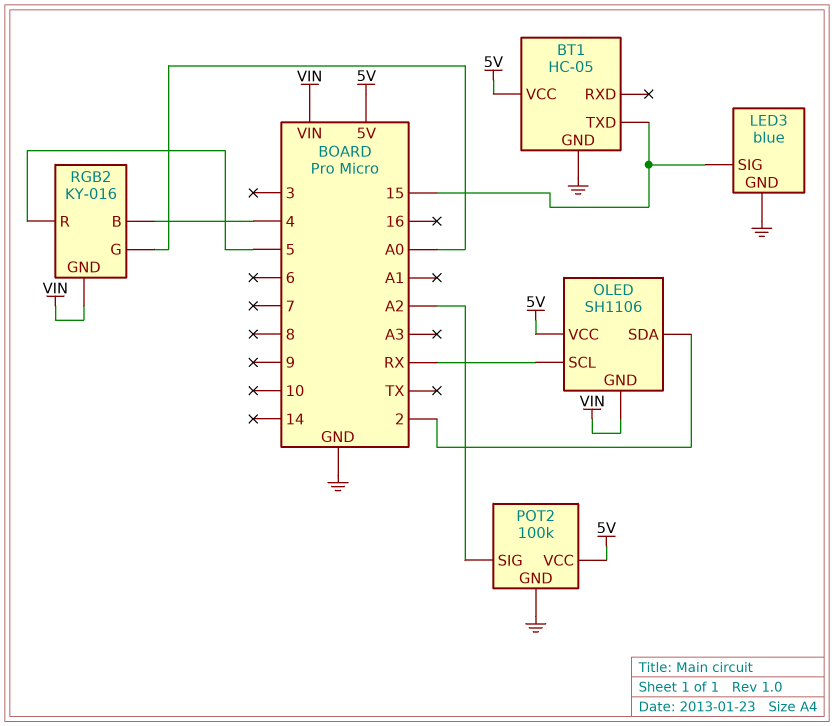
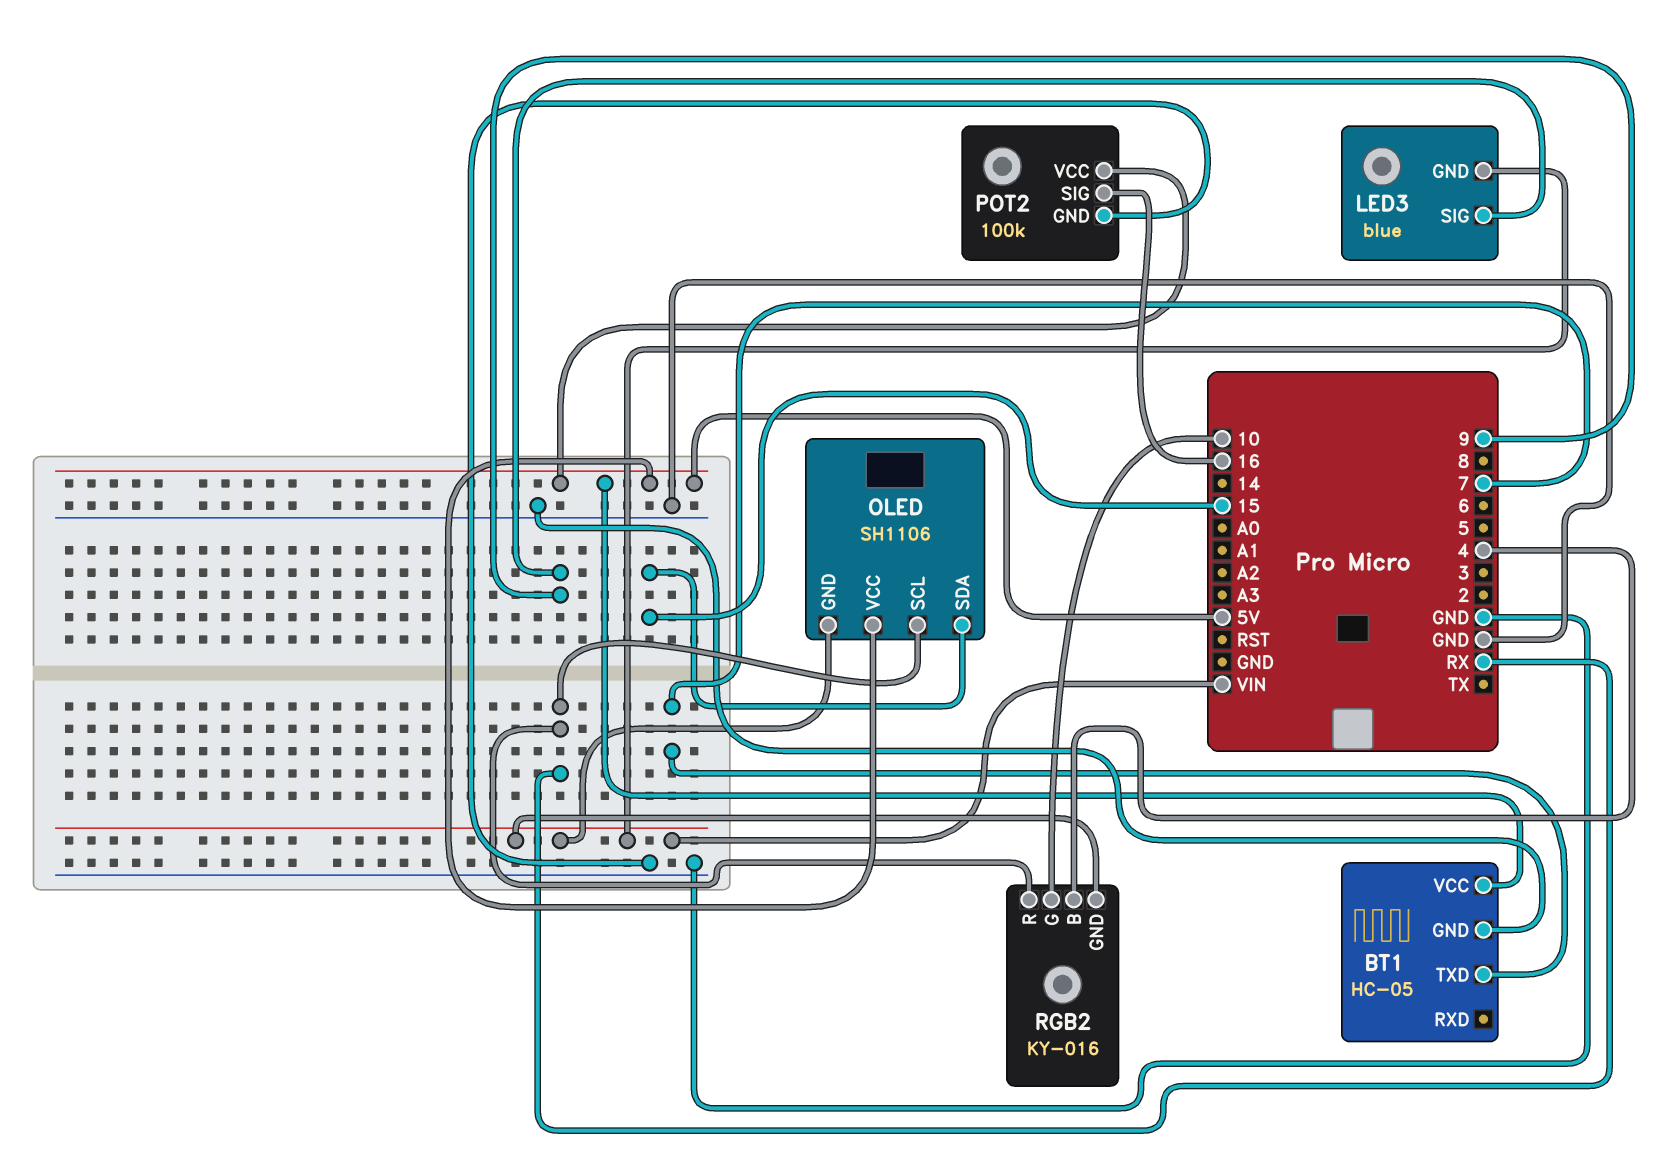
BT1 pin TXD: 15 -> 7
LED3 pin GND: GND -> VIN
LED3 pin SIG: 15 -> 9
OLED pin SDA: 2 -> 15
POT2 pin SIG: A2 -> 16
RGB2 pin G: A0 -> 10
RGB2 pin R: 5 -> RX

